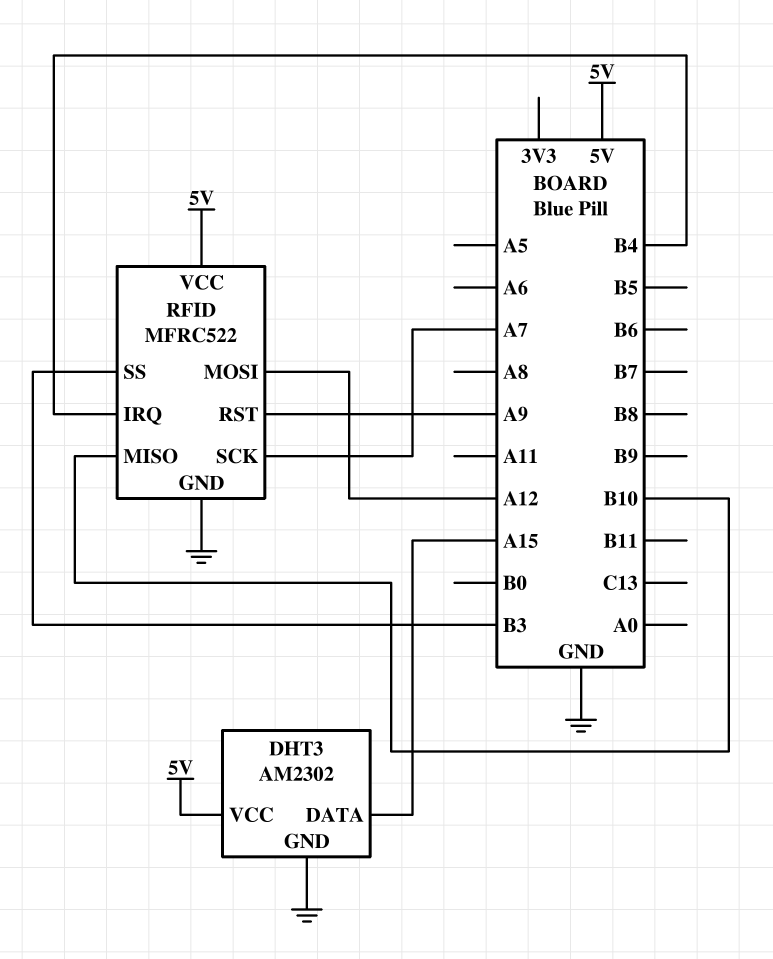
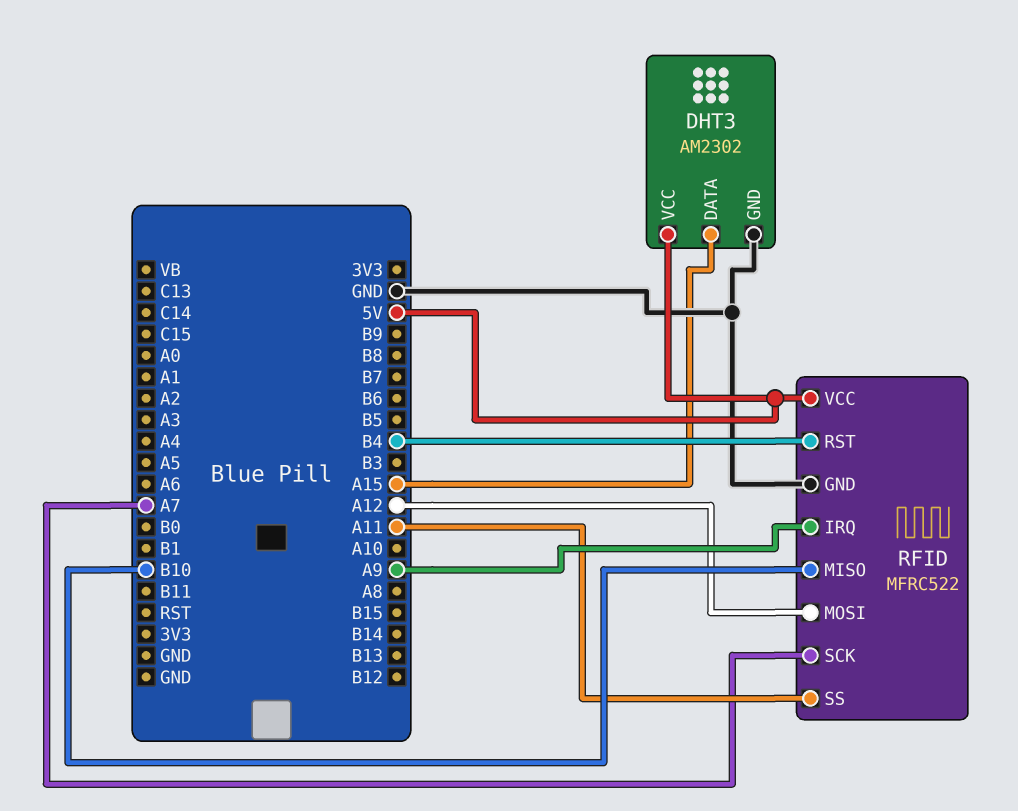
RFID pin IRQ: B4 -> A9
RFID pin RST: A9 -> B4
RFID pin SS: B3 -> A11

